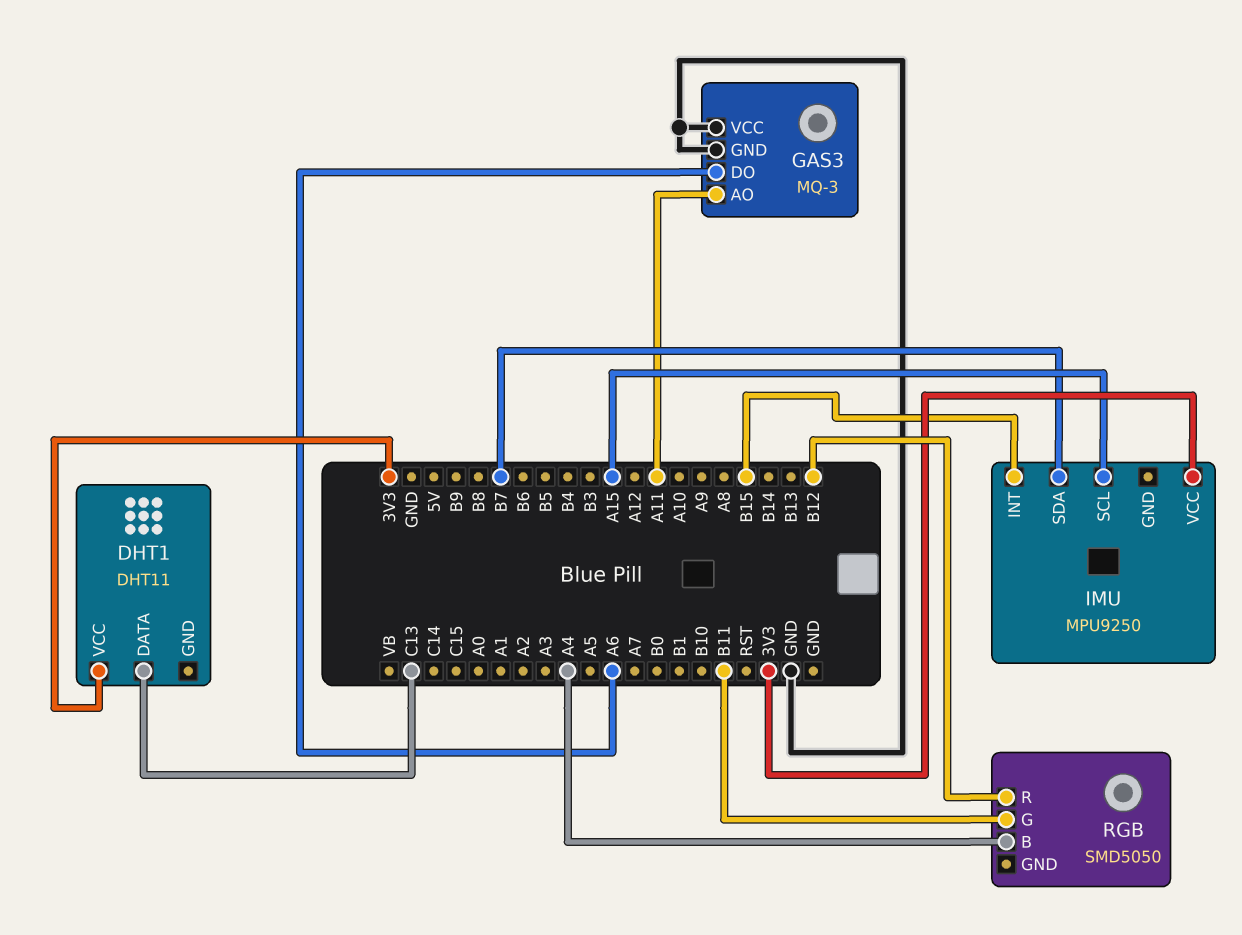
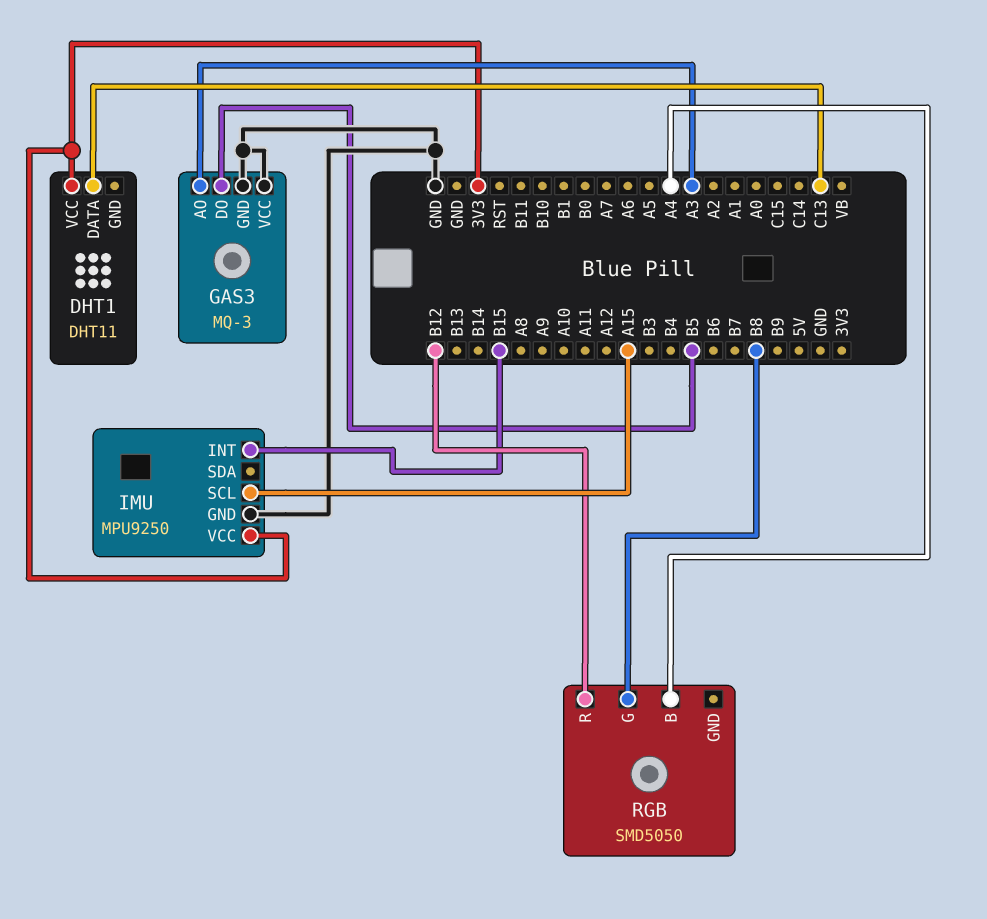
GAS3 pin AO: A11 -> A3
GAS3 pin DO: A6 -> B5
IMU pin GND: none -> GND
IMU pin SDA: B7 -> none
RGB pin G: B11 -> B8

